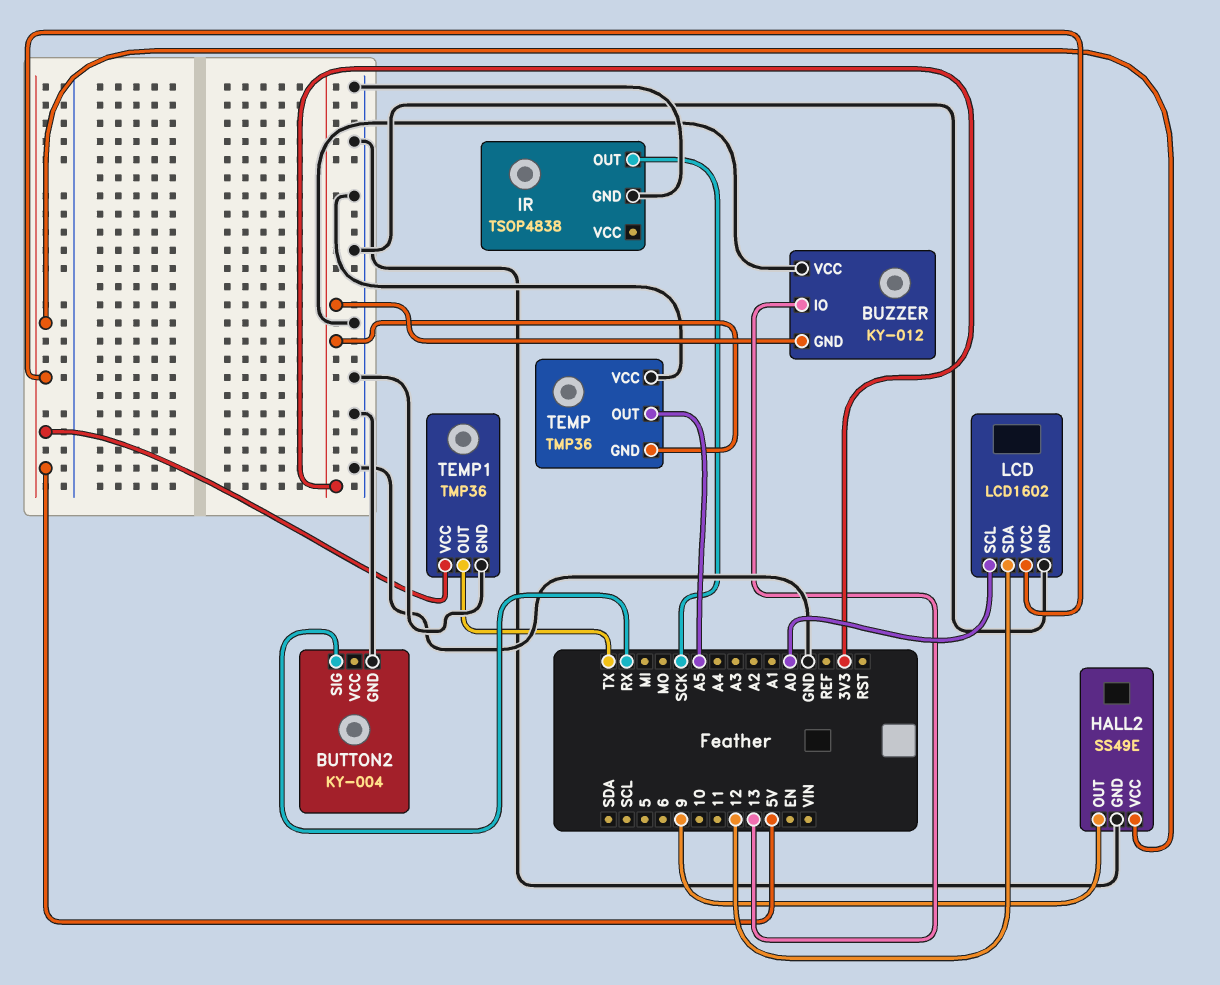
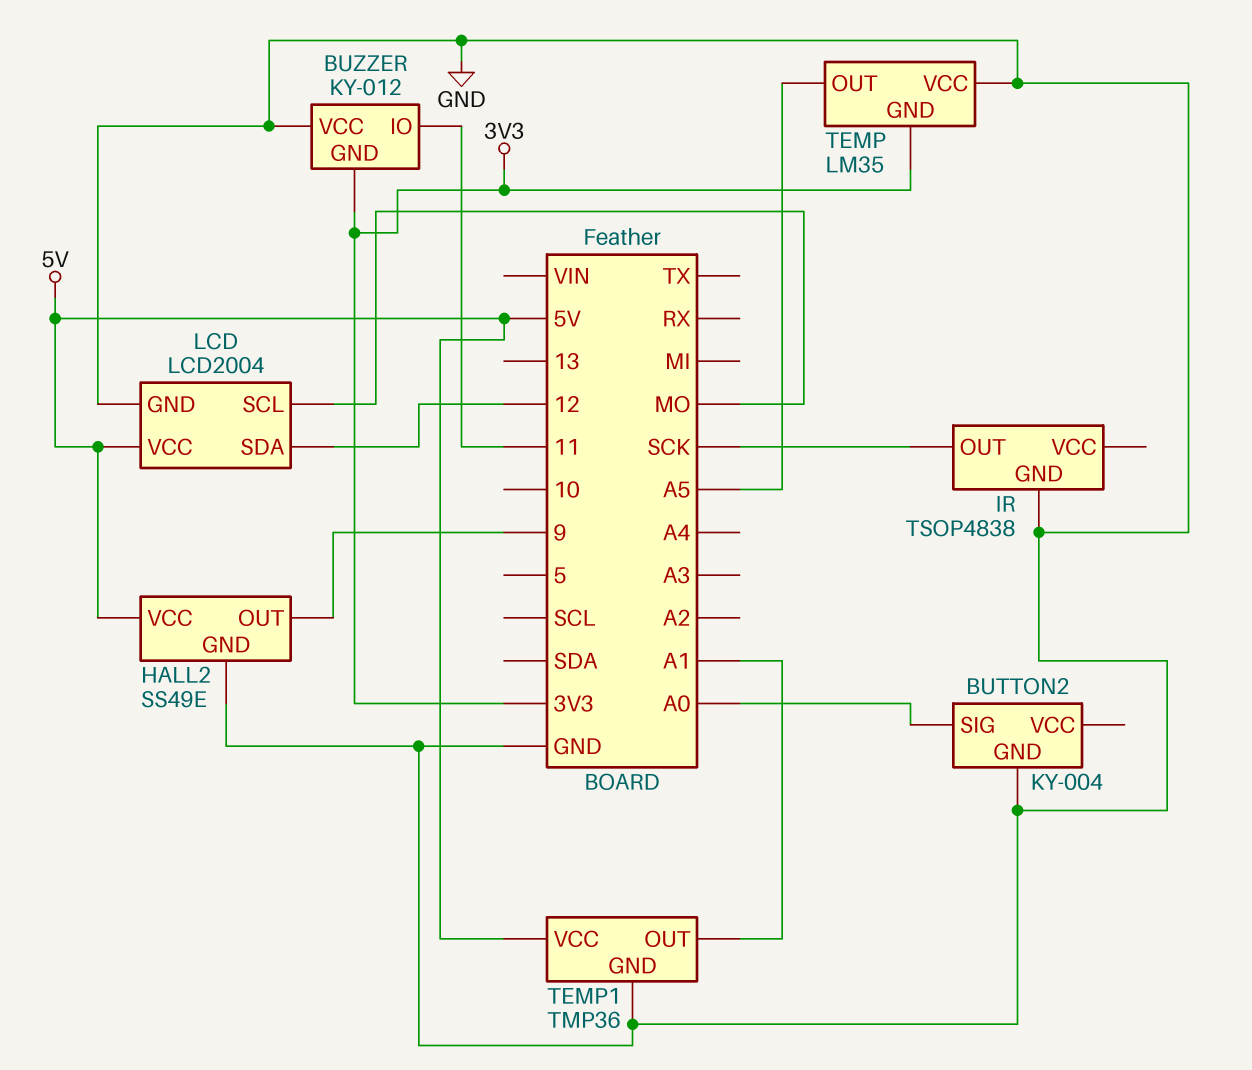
BUTTON2 pin SIG: RX -> A0
BUZZER pin IO: 13 -> 11
LCD: LCD1602 -> LCD2004
LCD pin SCL: A0 -> MO
TEMP: TMP36 -> LM35
TEMP1 pin OUT: TX -> A1

